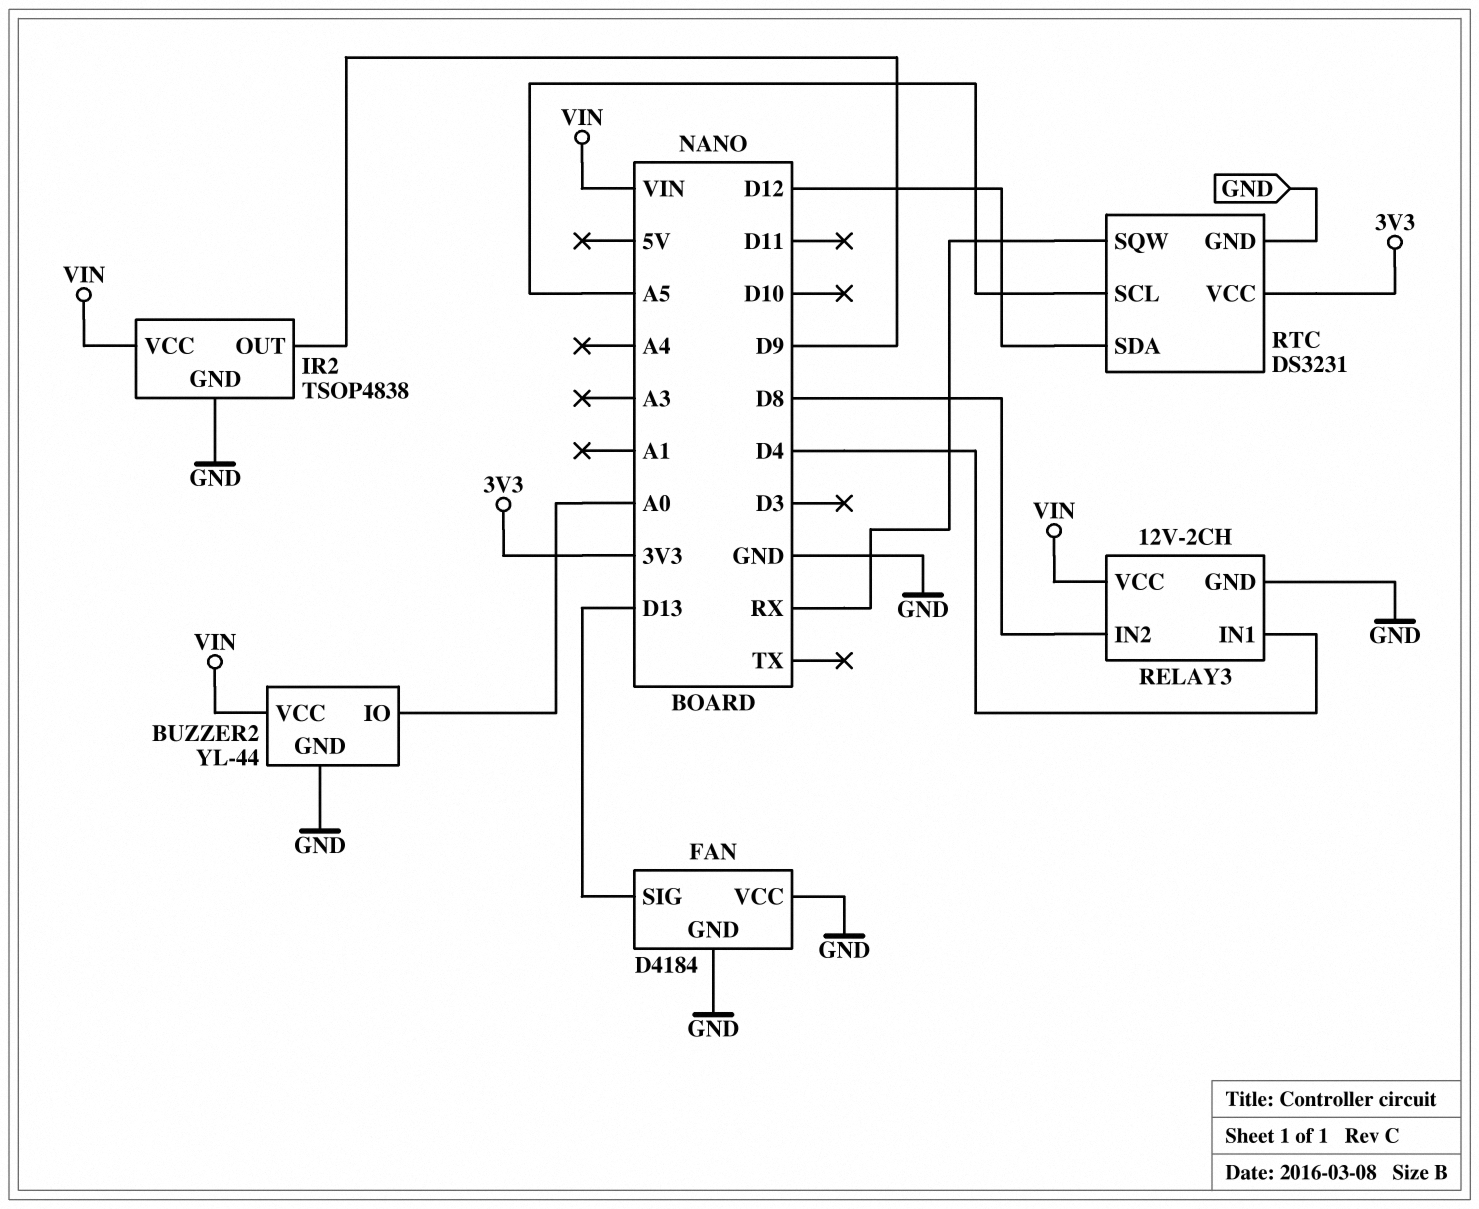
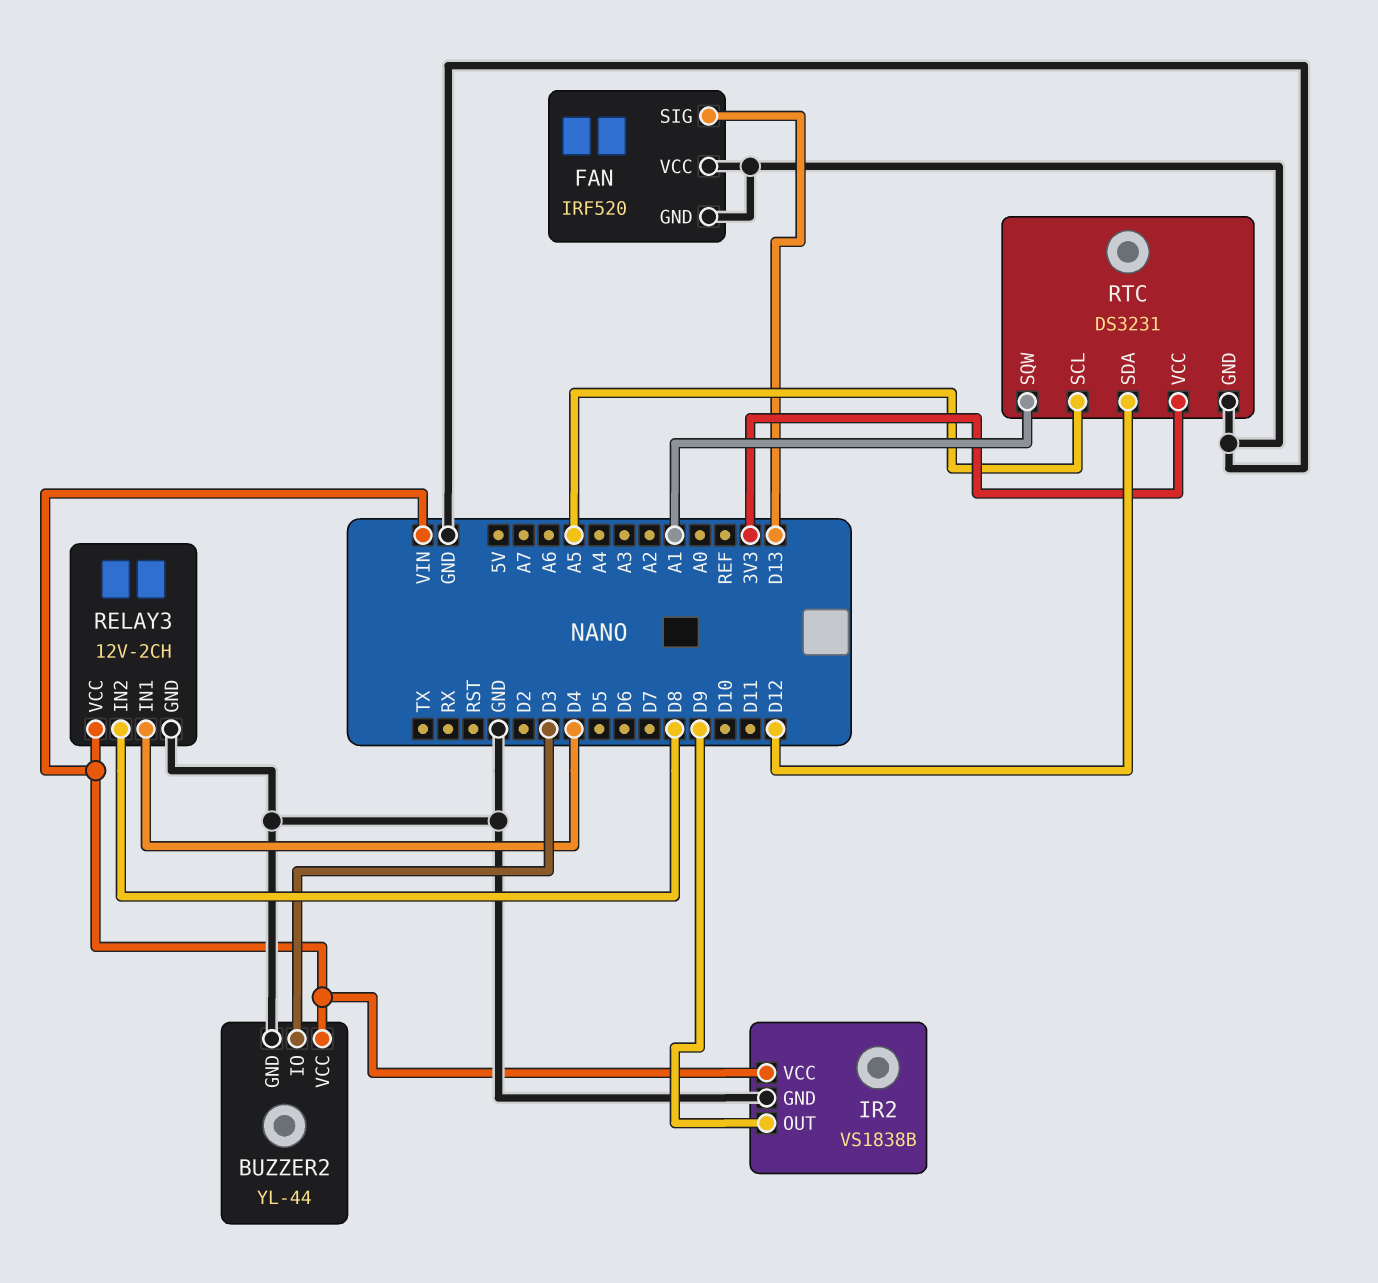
BUZZER2 pin IO: A0 -> D3
FAN: D4184 -> IRF520
IR2: TSOP4838 -> VS1838B
RTC pin SQW: RX -> A1

